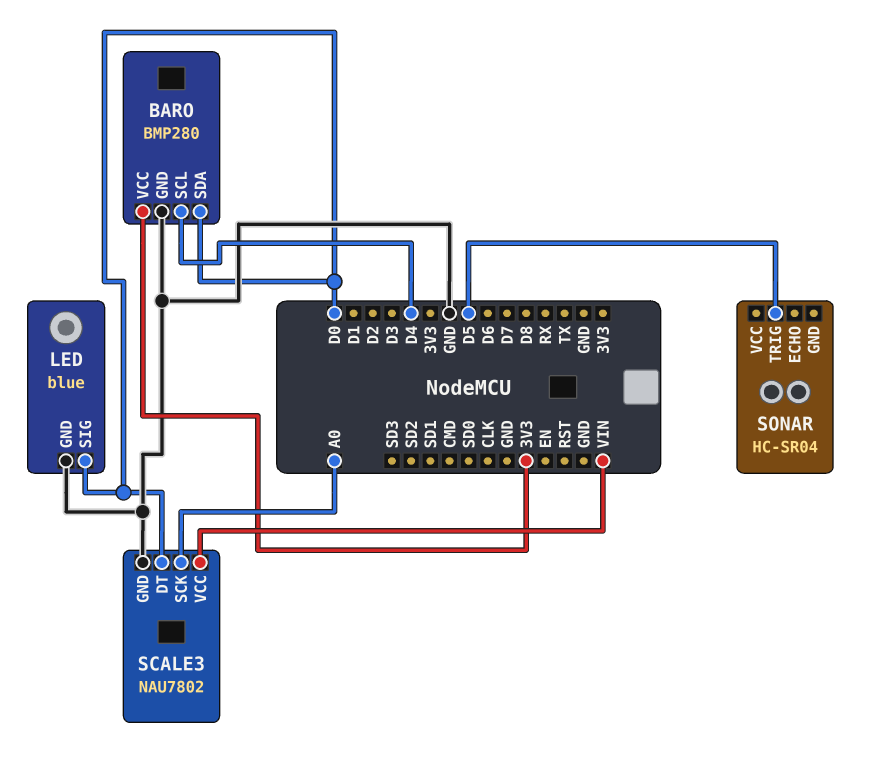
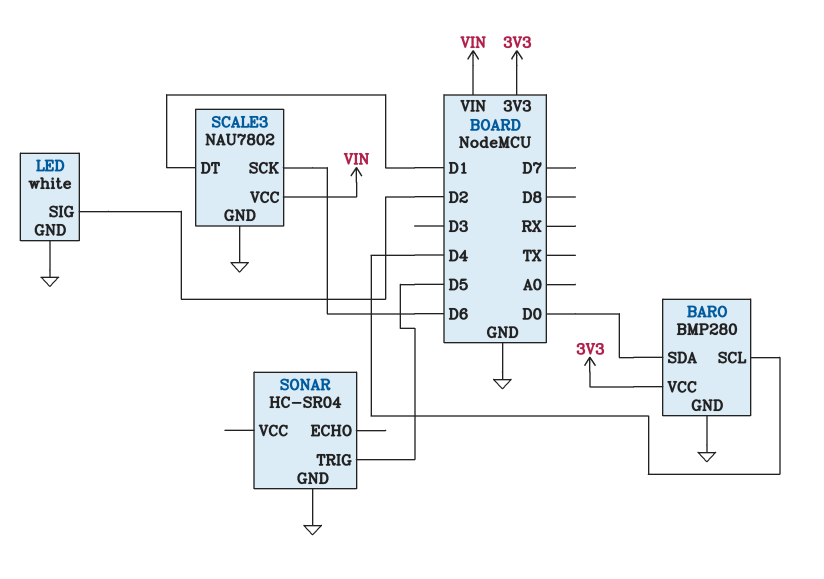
LED: blue -> white
LED pin SIG: D0 -> D2
SCALE3 pin DT: D0 -> D1
SCALE3 pin SCK: A0 -> D6
SONAR pin GND: none -> GND

